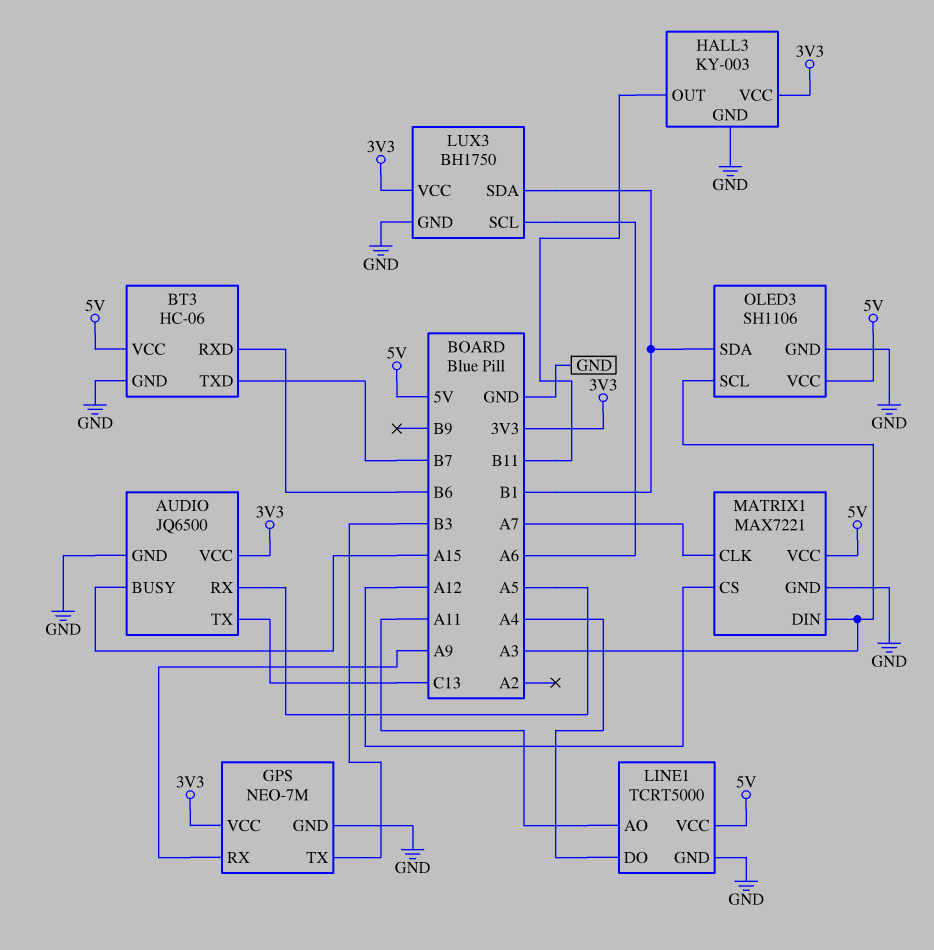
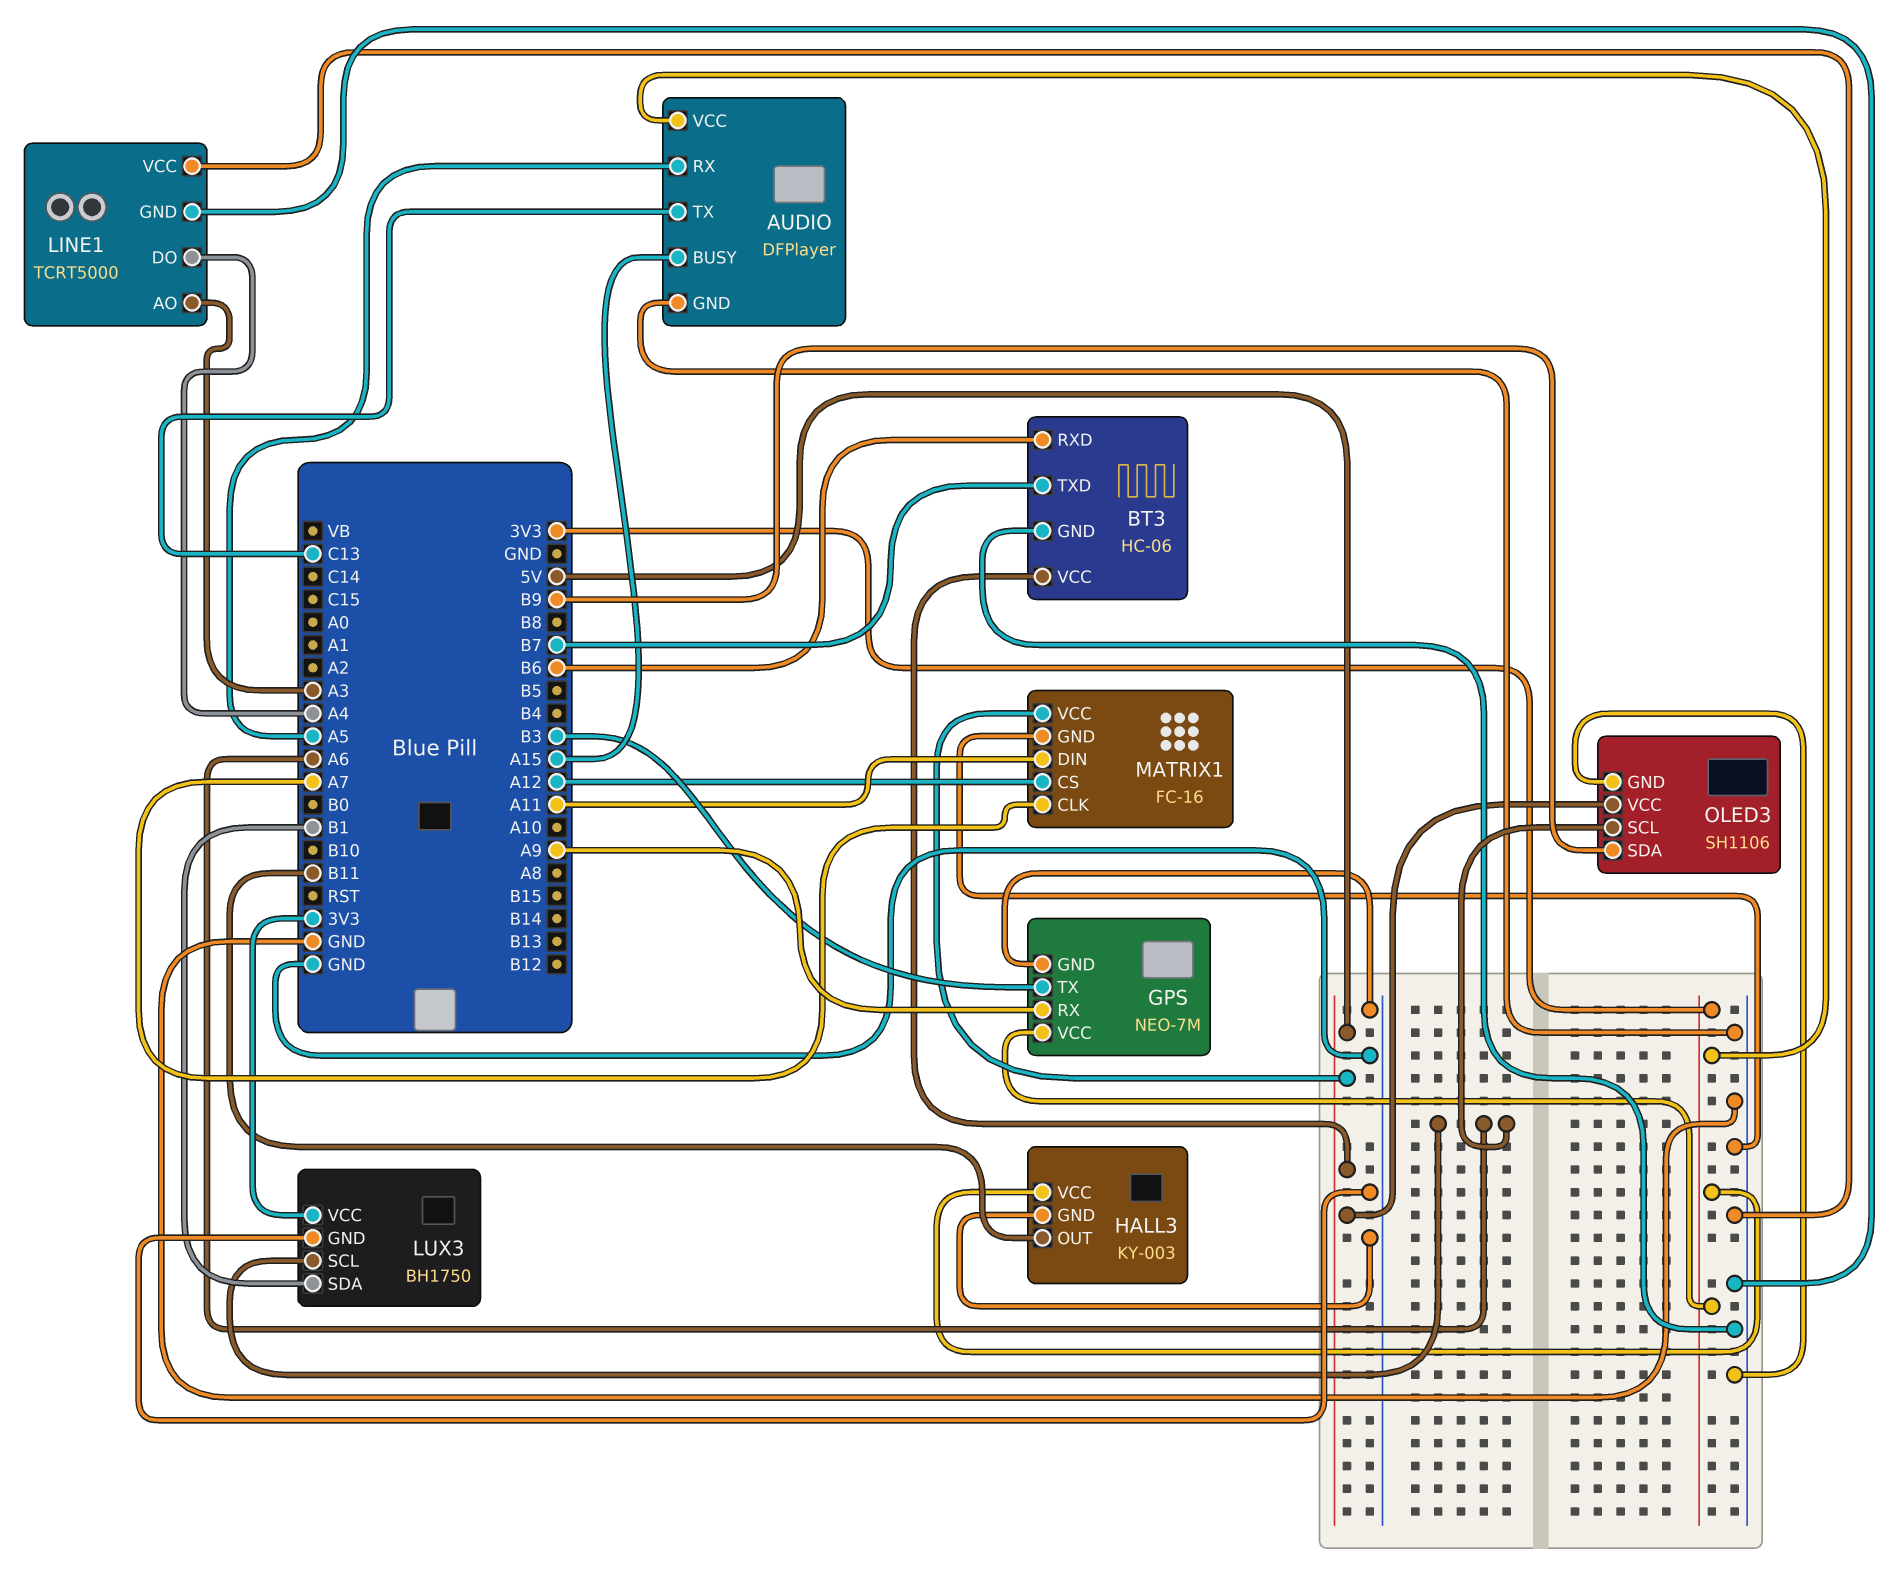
AUDIO: JQ6500 -> DFPlayer
LINE1 pin AO: A11 -> A3
LINE1 pin VCC: 5V -> GND
MATRIX1: MAX7221 -> FC-16
MATRIX1 pin DIN: A3 -> A11
OLED3 pin SCL: A3 -> A6
OLED3 pin SDA: B1 -> B9

